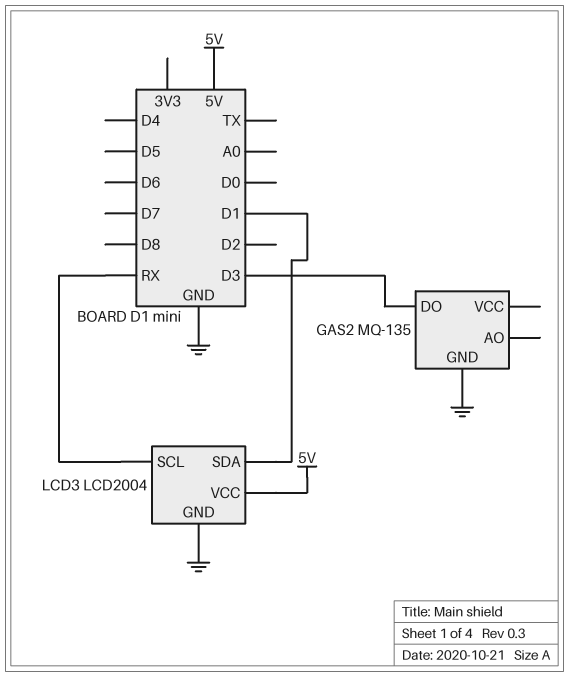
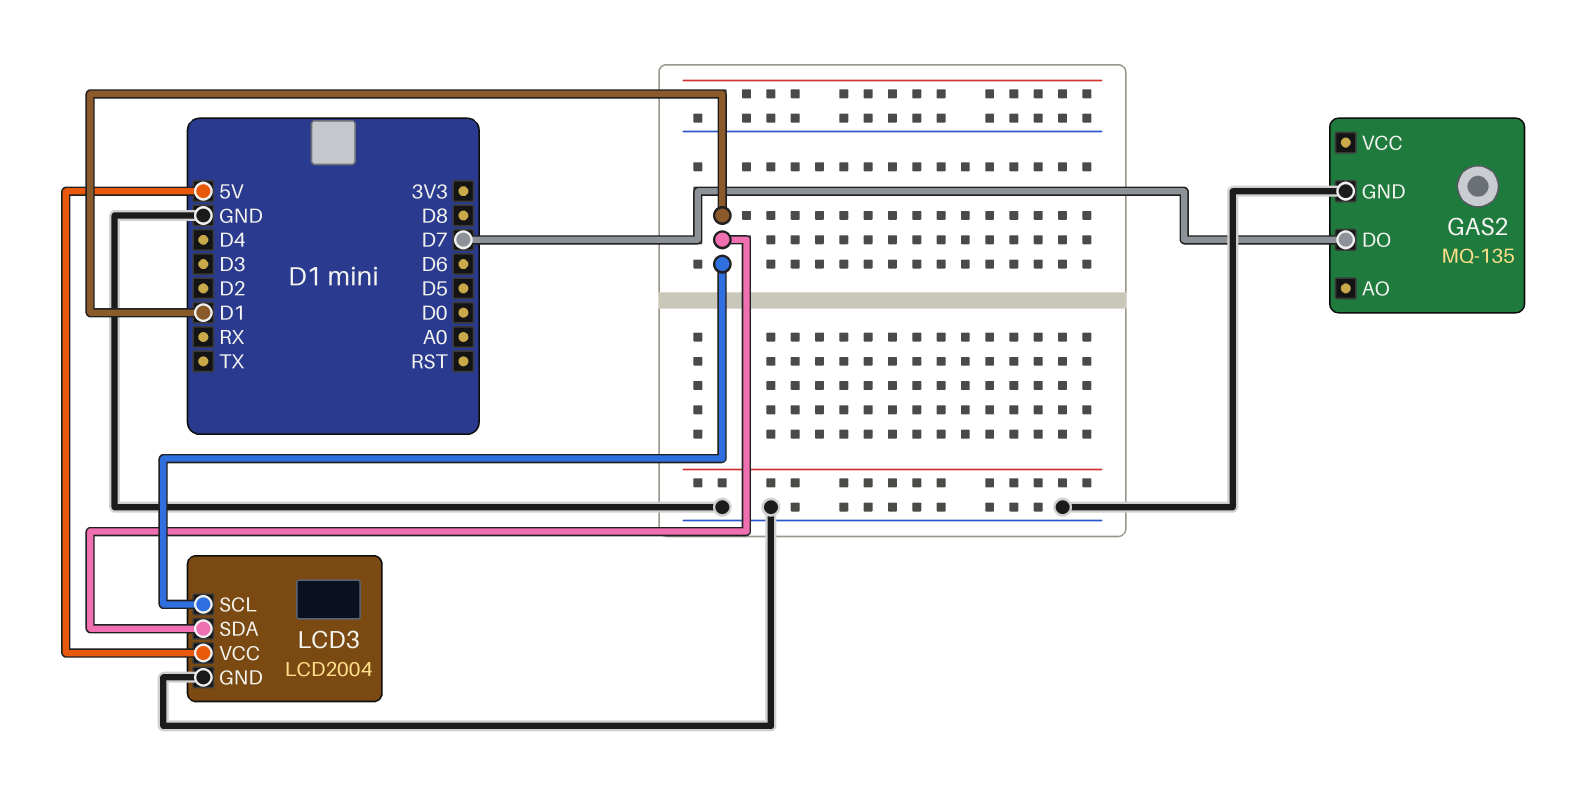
GAS2 pin DO: D3 -> D7
LCD3 pin SCL: RX -> D1

